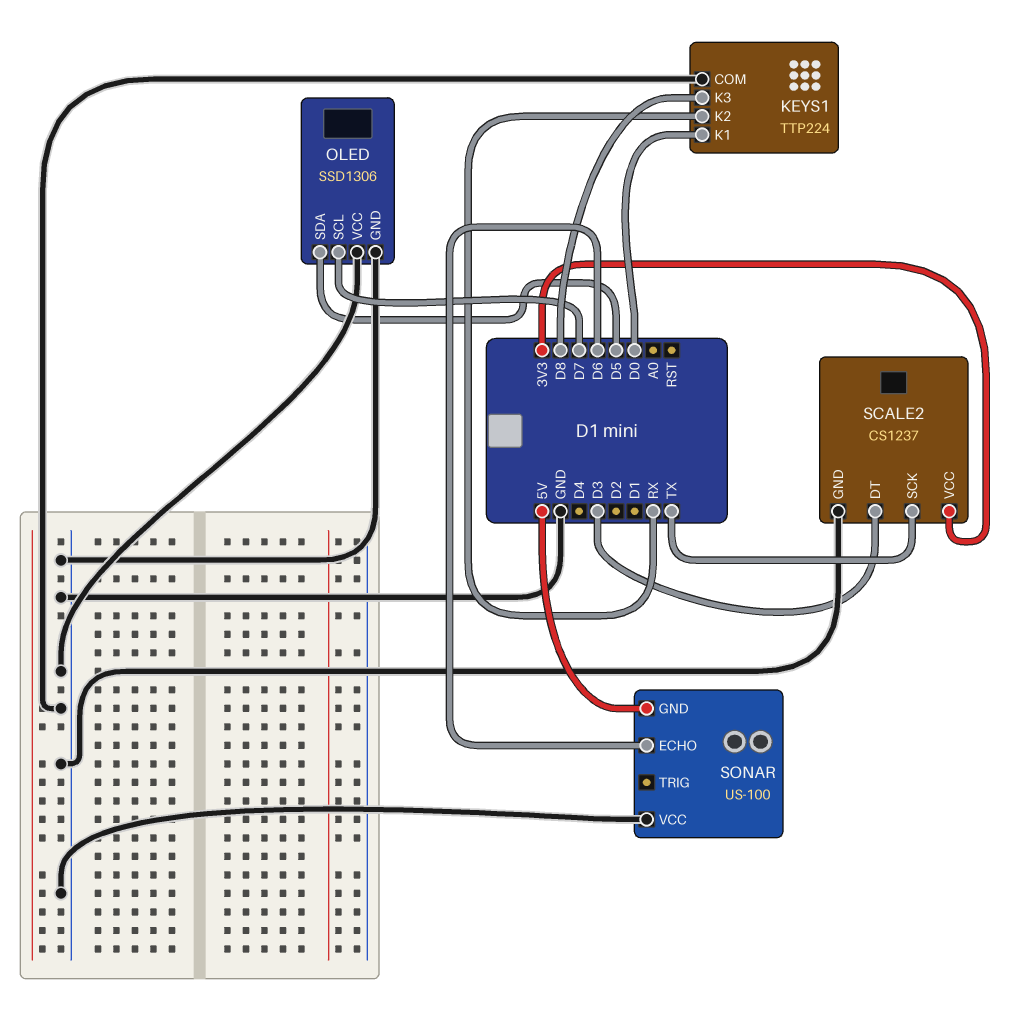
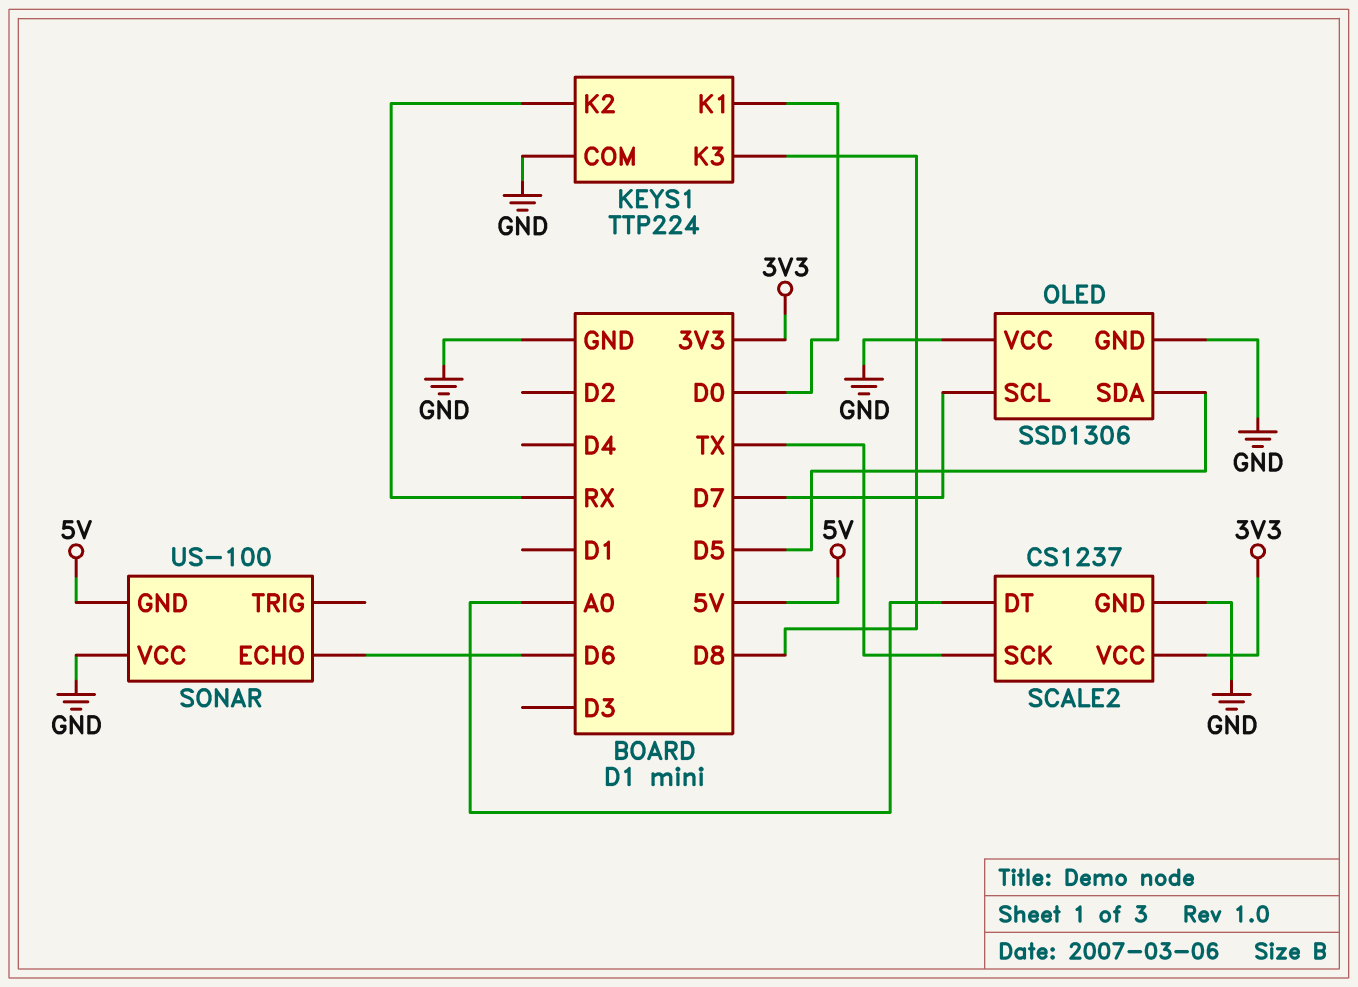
SCALE2 pin DT: D3 -> A0

